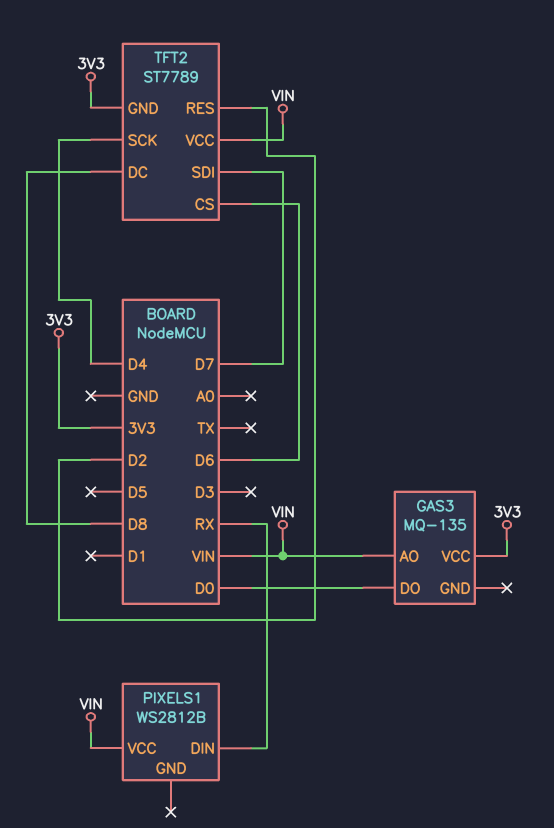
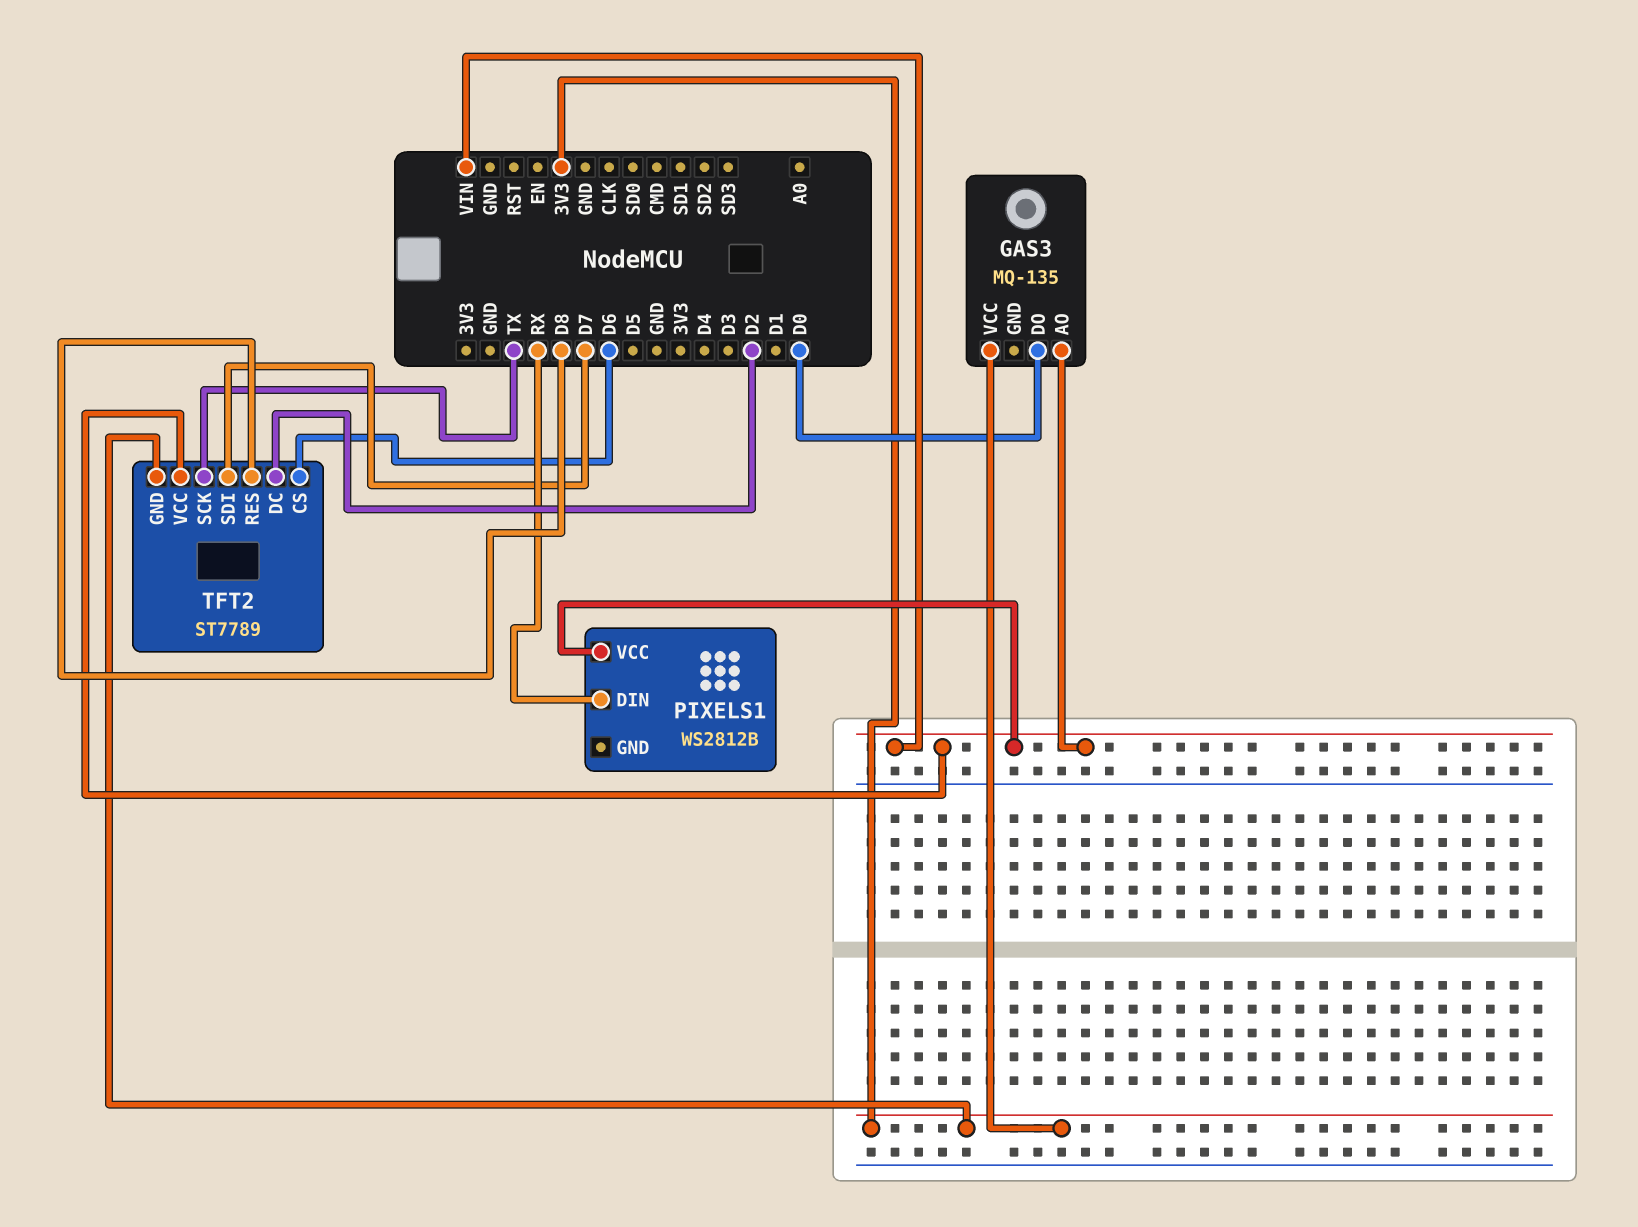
TFT2 pin DC: D8 -> D2
TFT2 pin RES: D2 -> D8
TFT2 pin SCK: D4 -> TX

